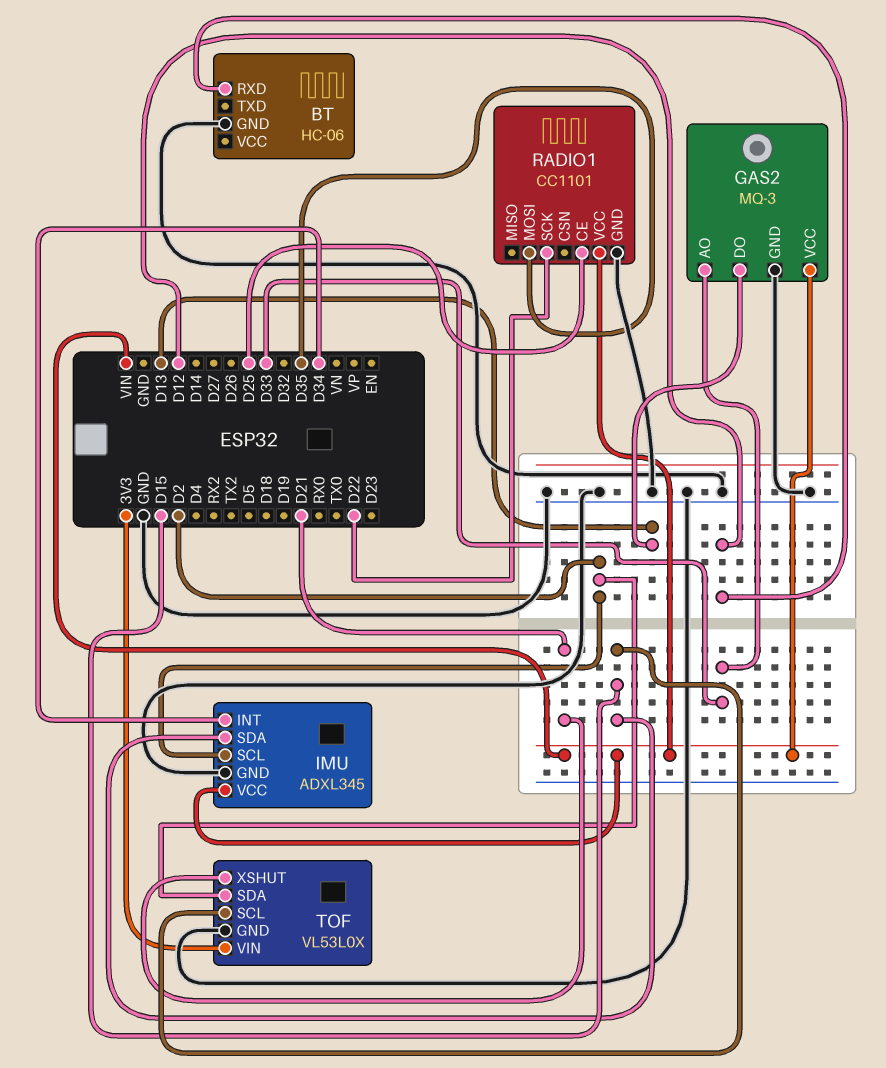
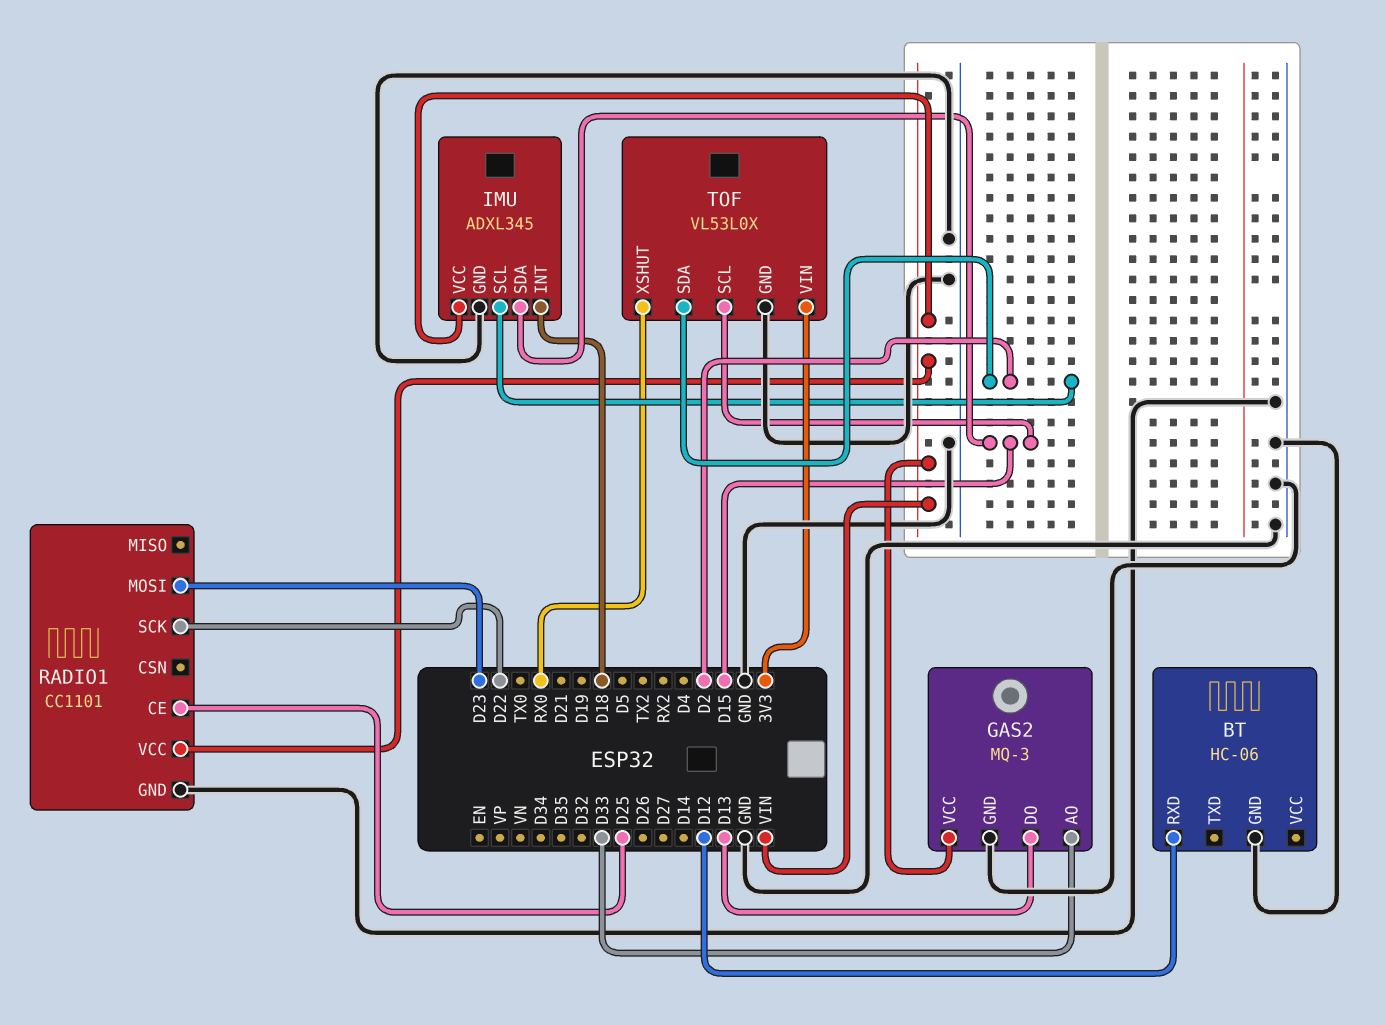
IMU pin INT: D34 -> D18
RADIO1 pin MOSI: D35 -> D23
TOF pin XSHUT: D21 -> RX0

